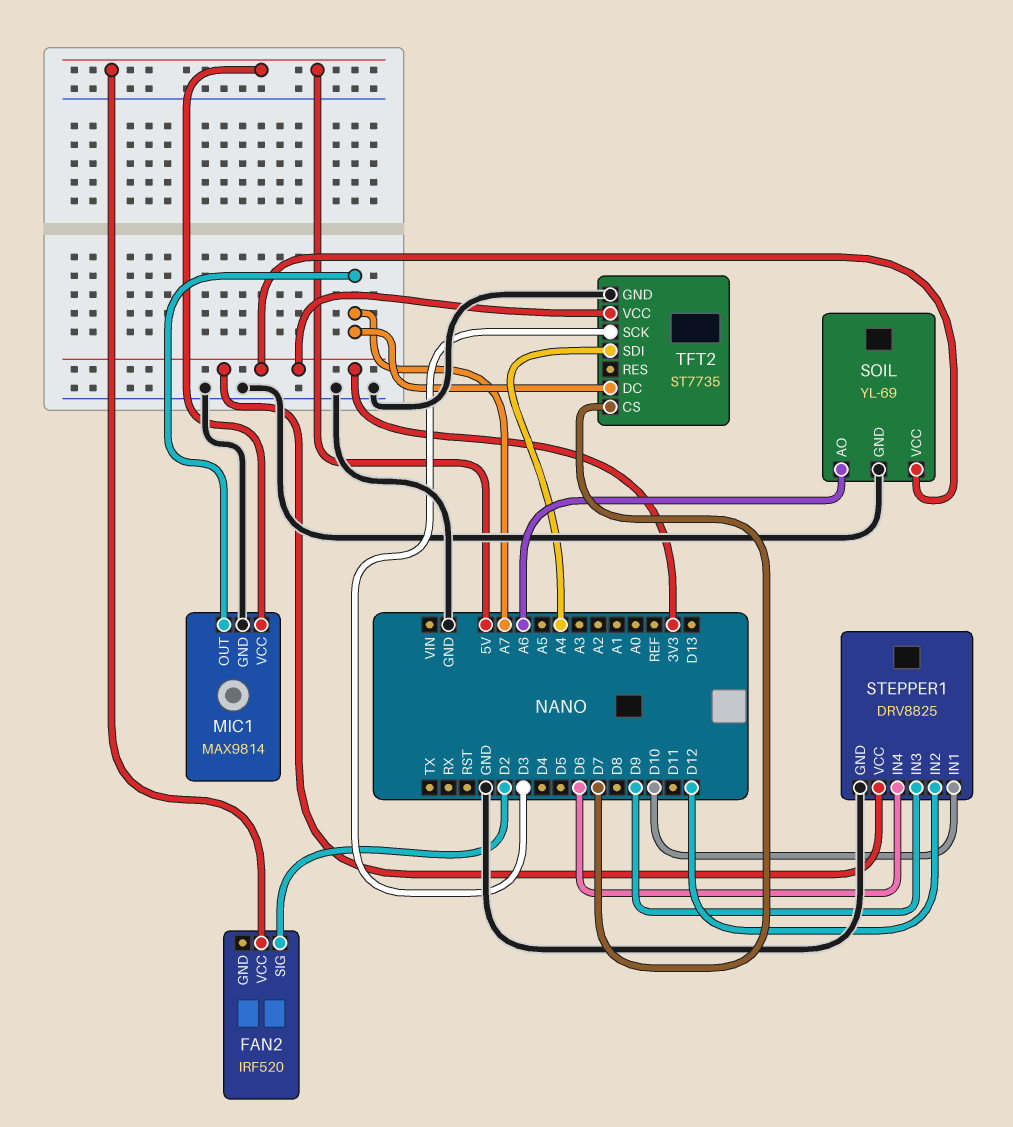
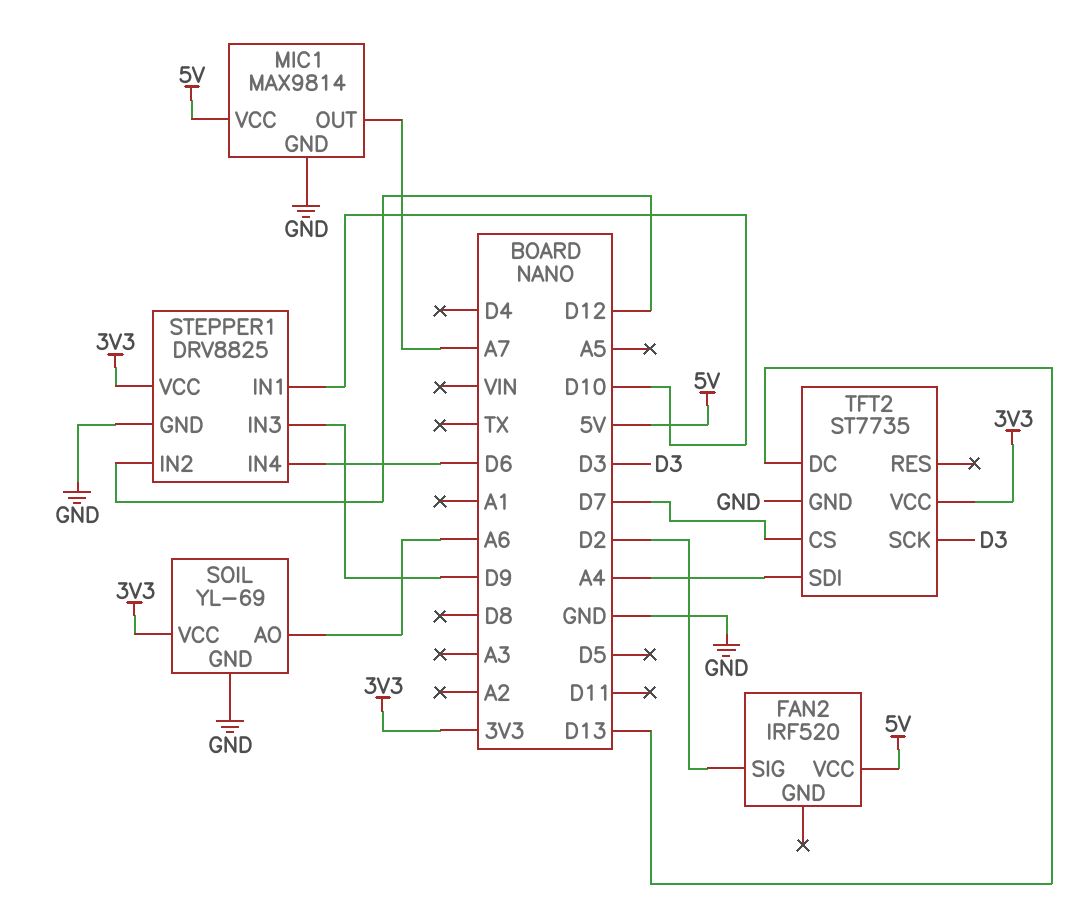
TFT2 pin DC: A7 -> D13

